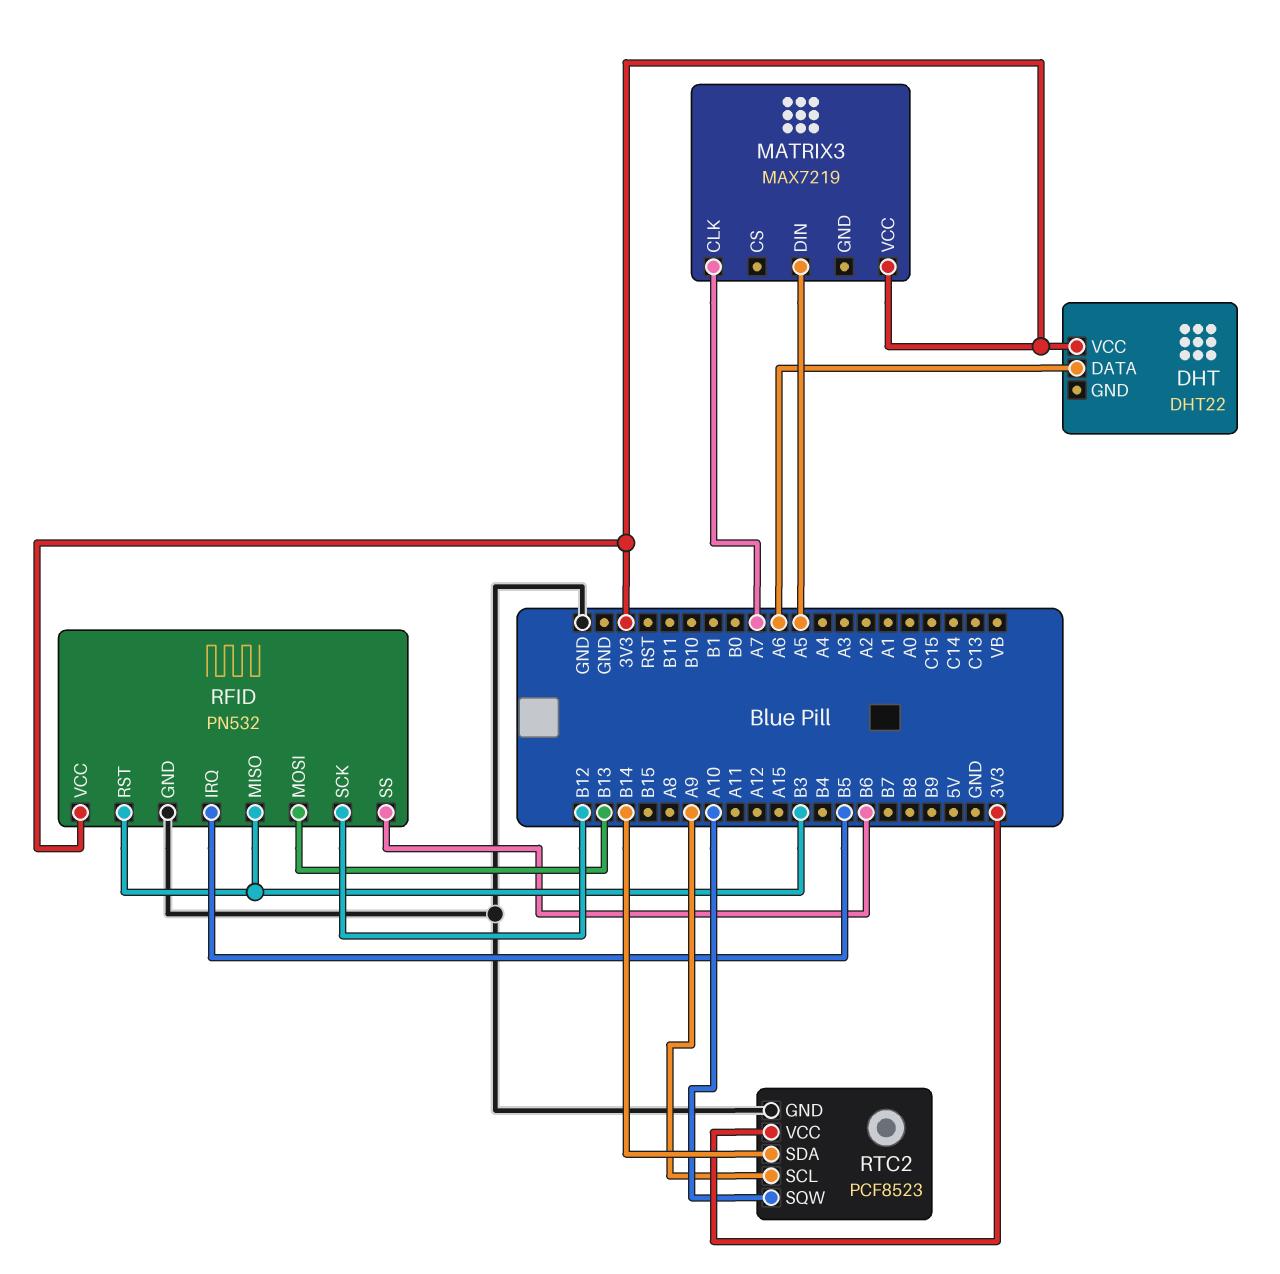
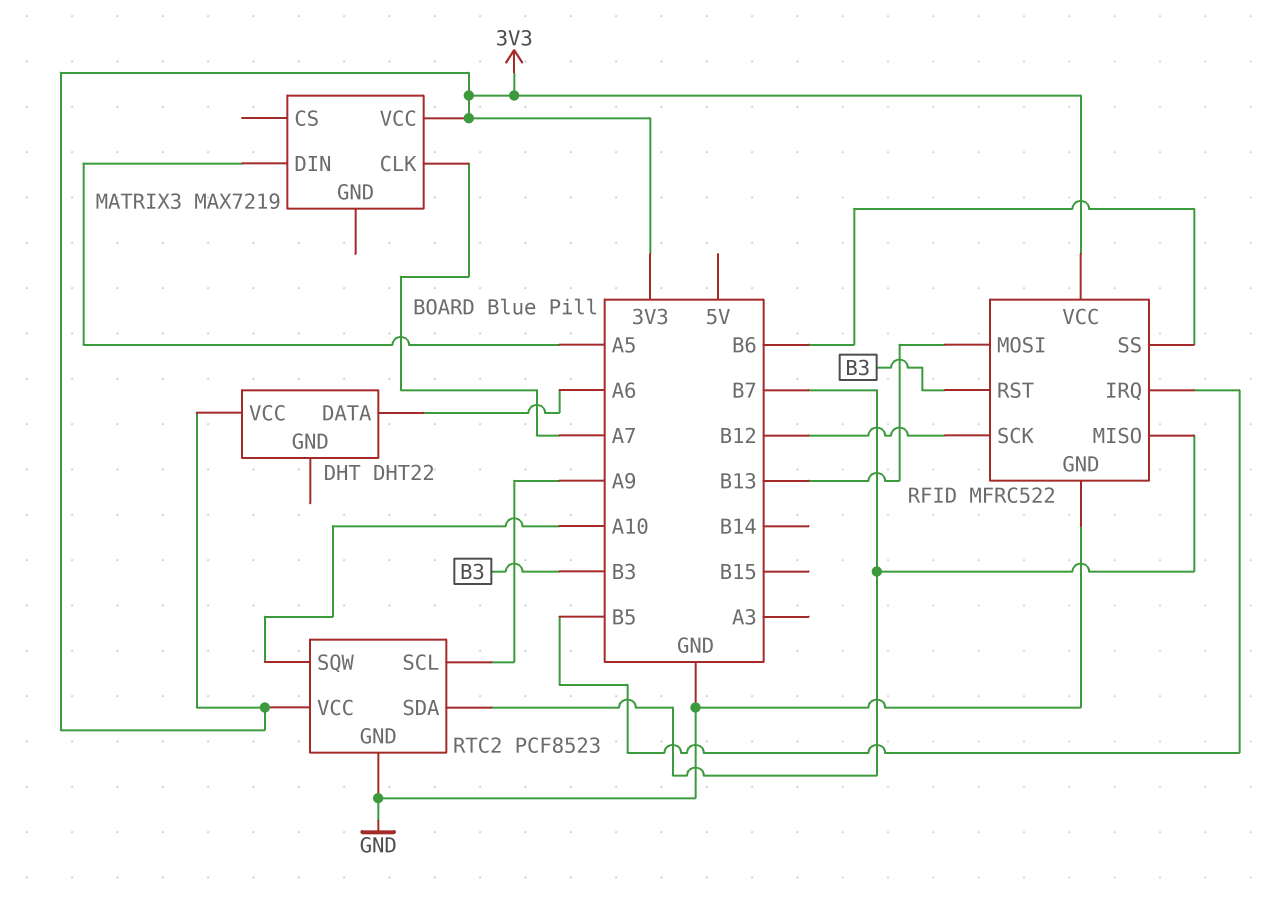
RFID: PN532 -> MFRC522
RFID pin MISO: B3 -> B7
RTC2 pin SDA: B14 -> B7

